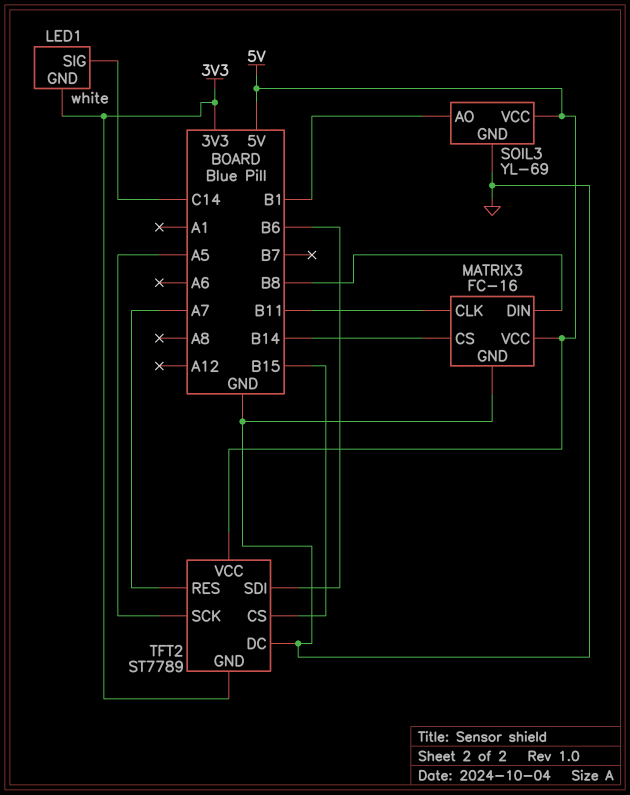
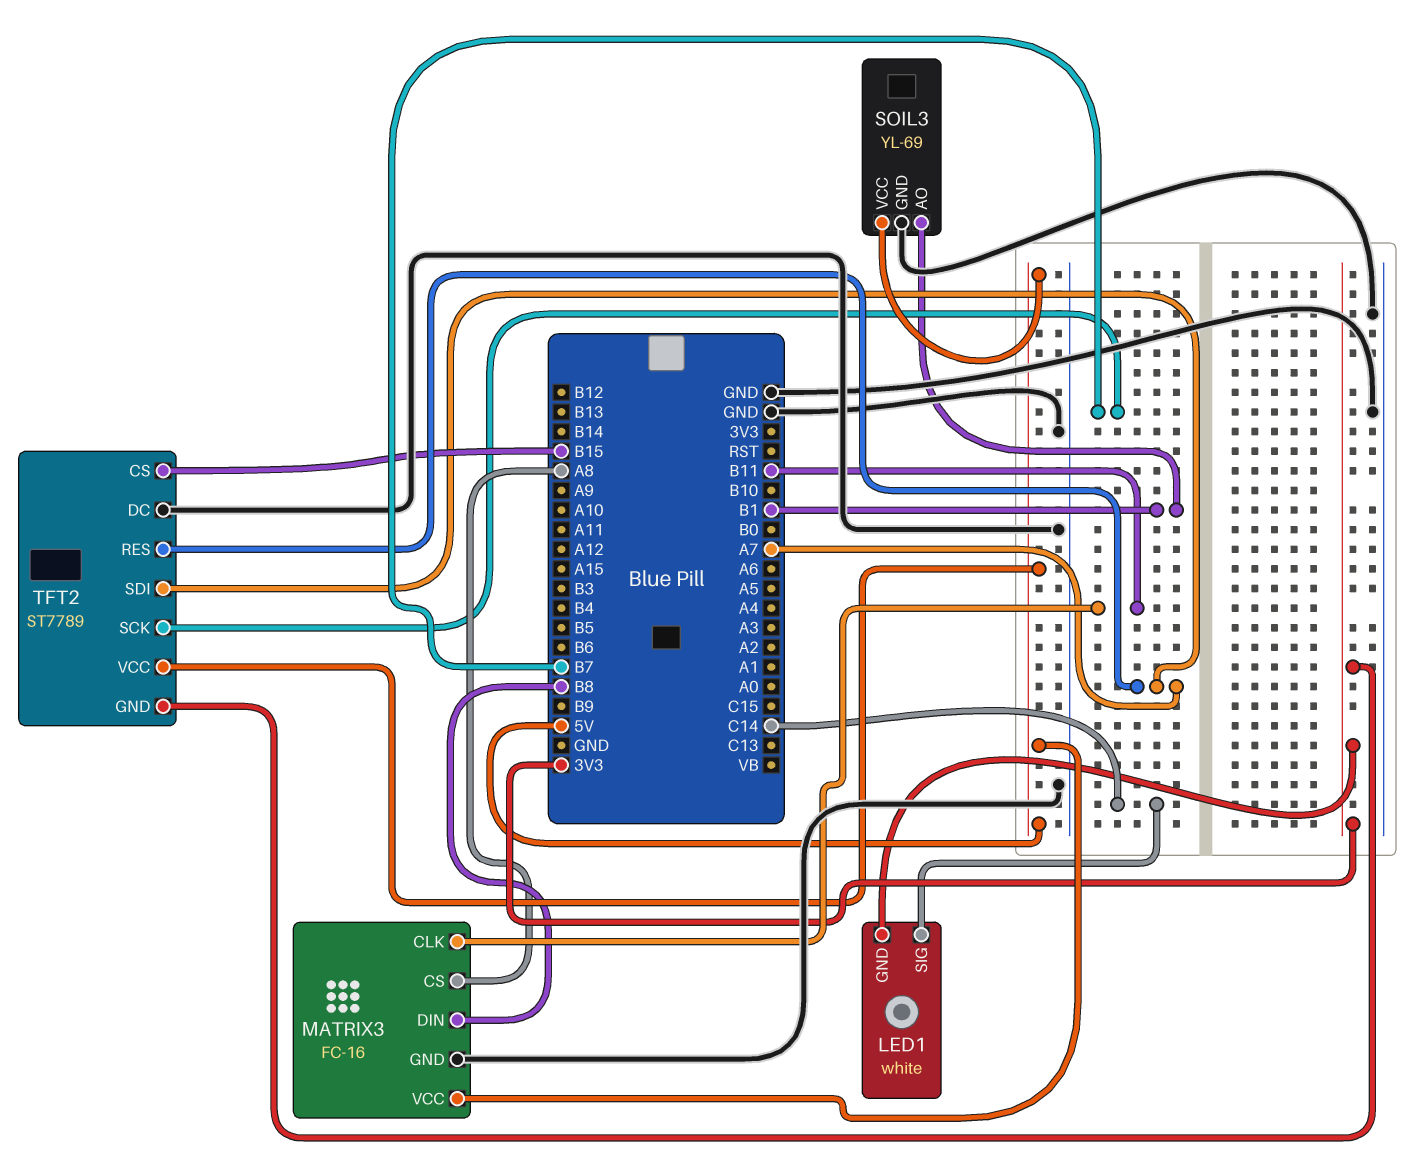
MATRIX3 pin CS: B14 -> A8
TFT2 pin SCK: A5 -> B7
TFT2 pin SDI: B6 -> A7

